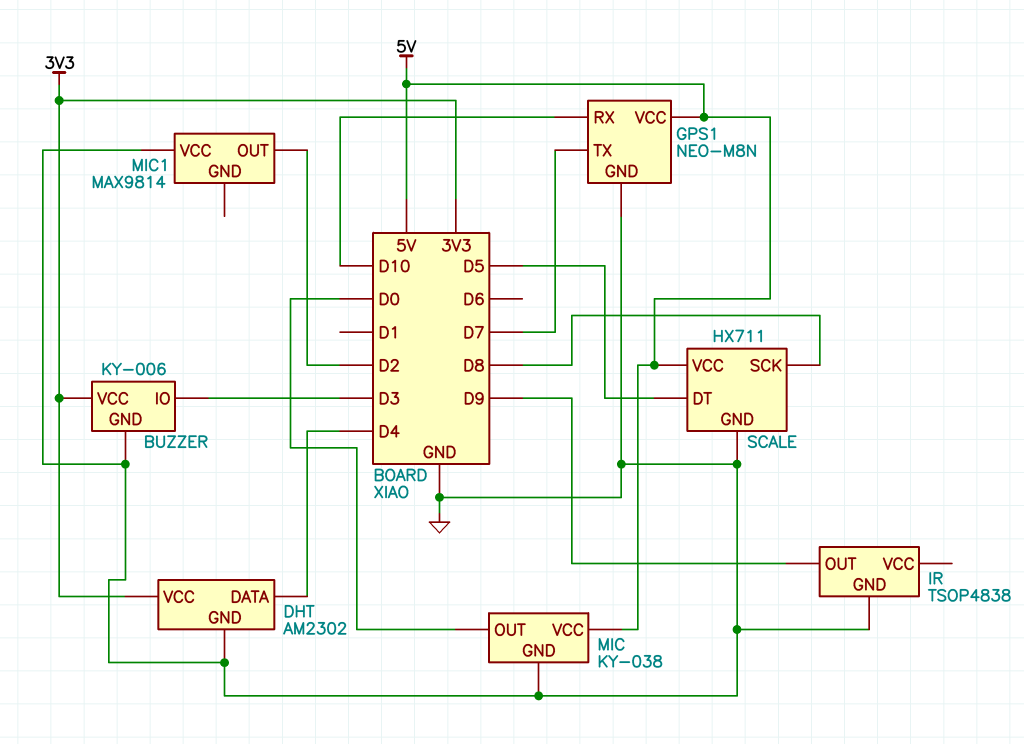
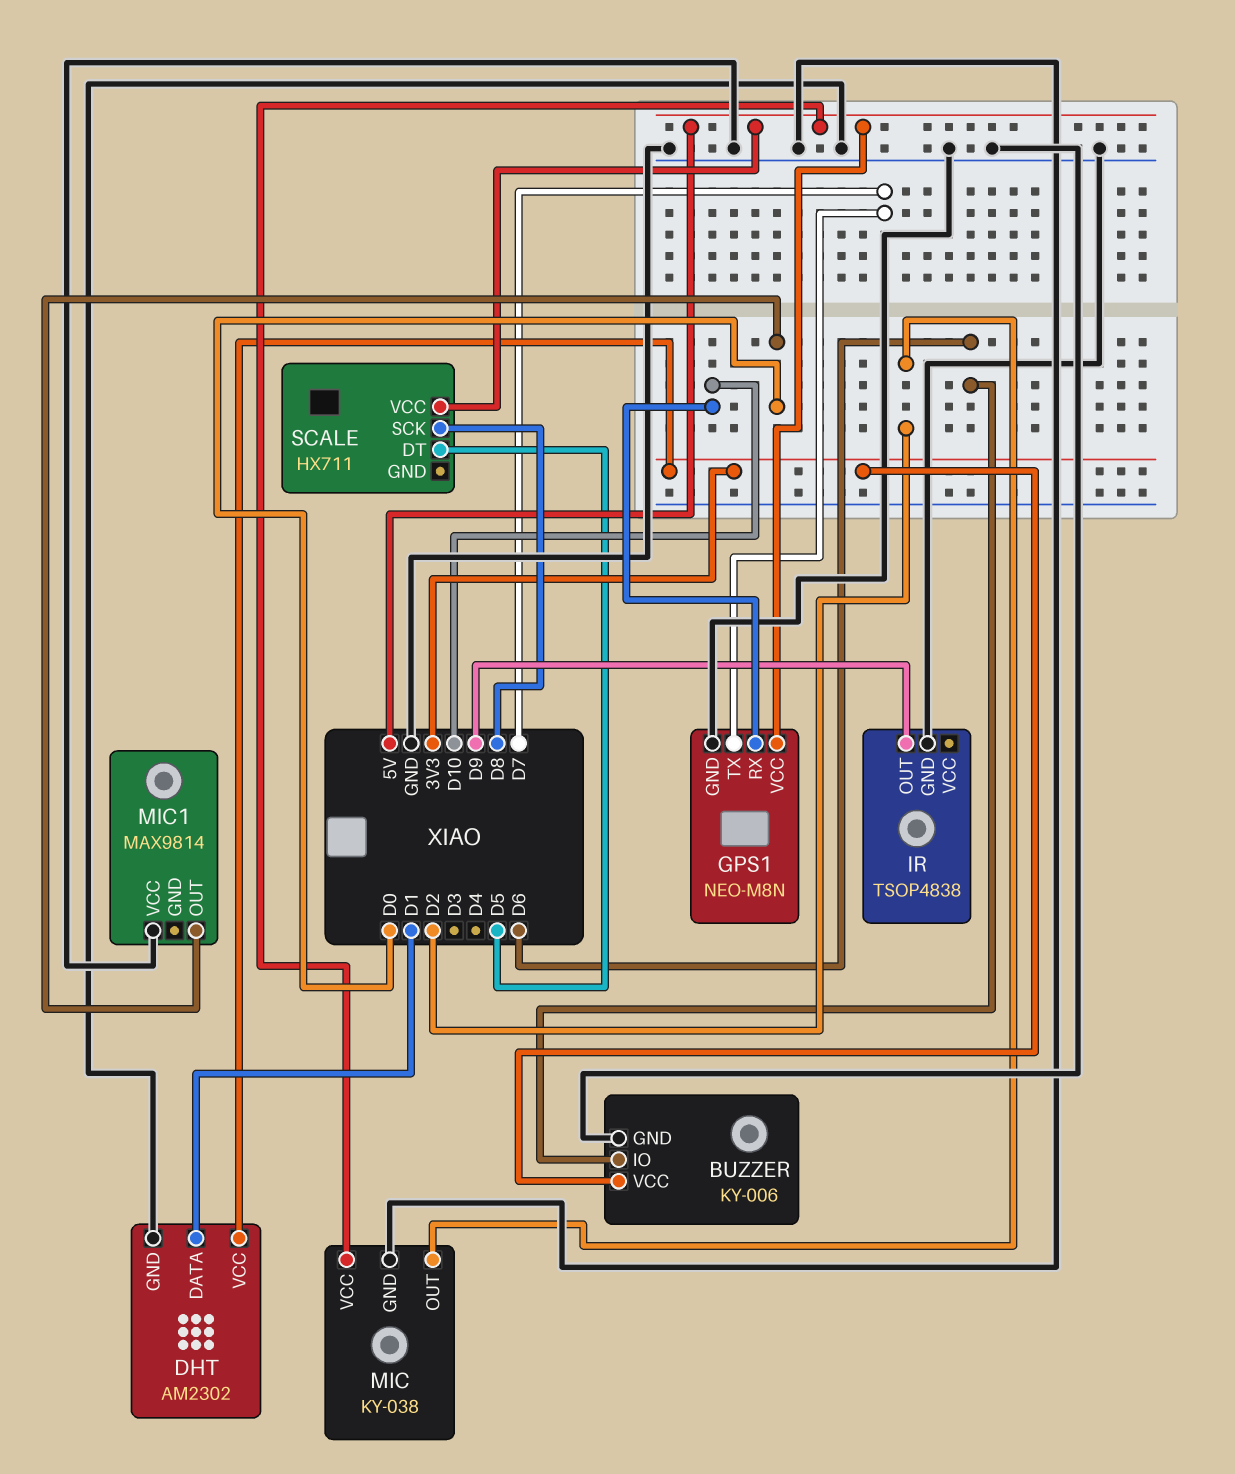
BUZZER pin IO: D3 -> D6
DHT pin DATA: D4 -> D1
MIC pin OUT: D0 -> D2
MIC1 pin OUT: D2 -> D0
SCALE pin GND: GND -> none

